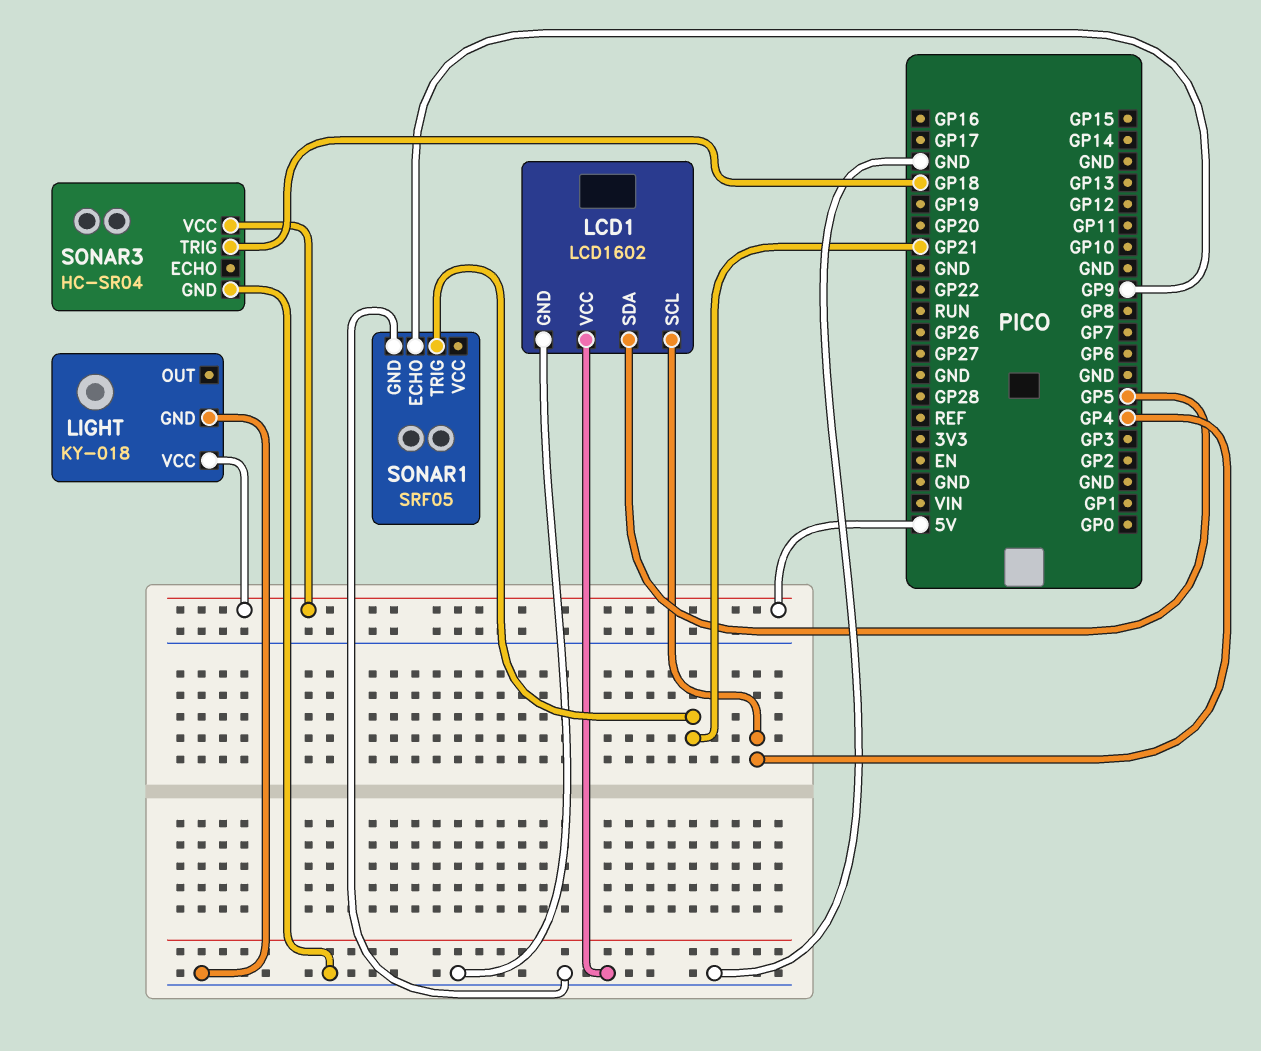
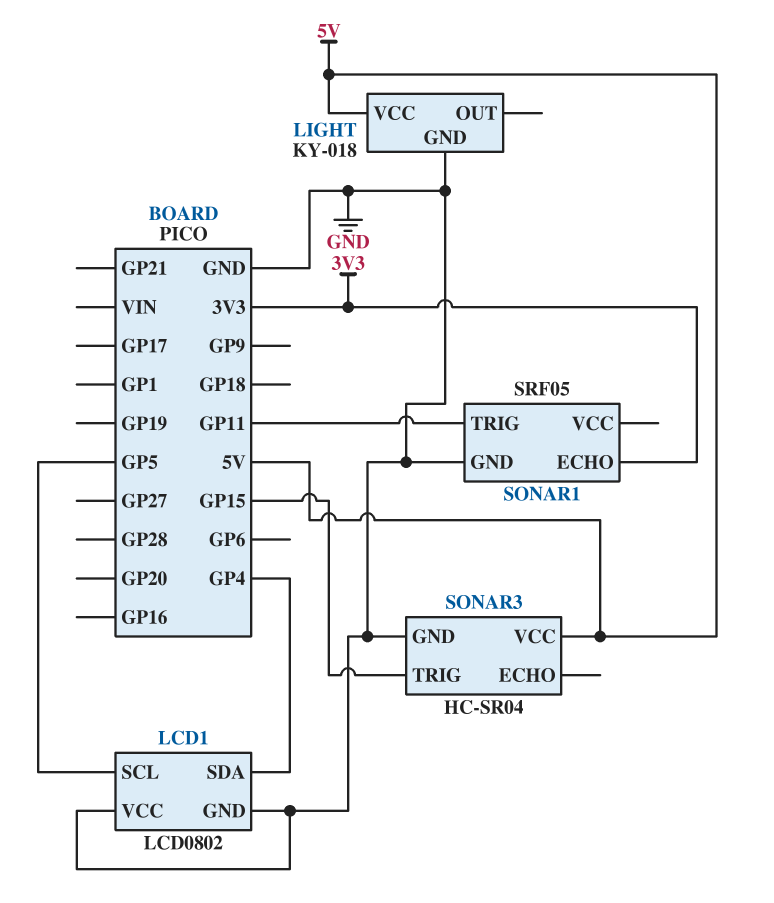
LCD1: LCD1602 -> LCD0802
LCD1 pin SCL: GP4 -> GP5
LCD1 pin SDA: GP5 -> GP4
SONAR1 pin ECHO: GP9 -> 3V3
SONAR1 pin TRIG: GP21 -> GP11
SONAR3 pin TRIG: GP18 -> GP15

